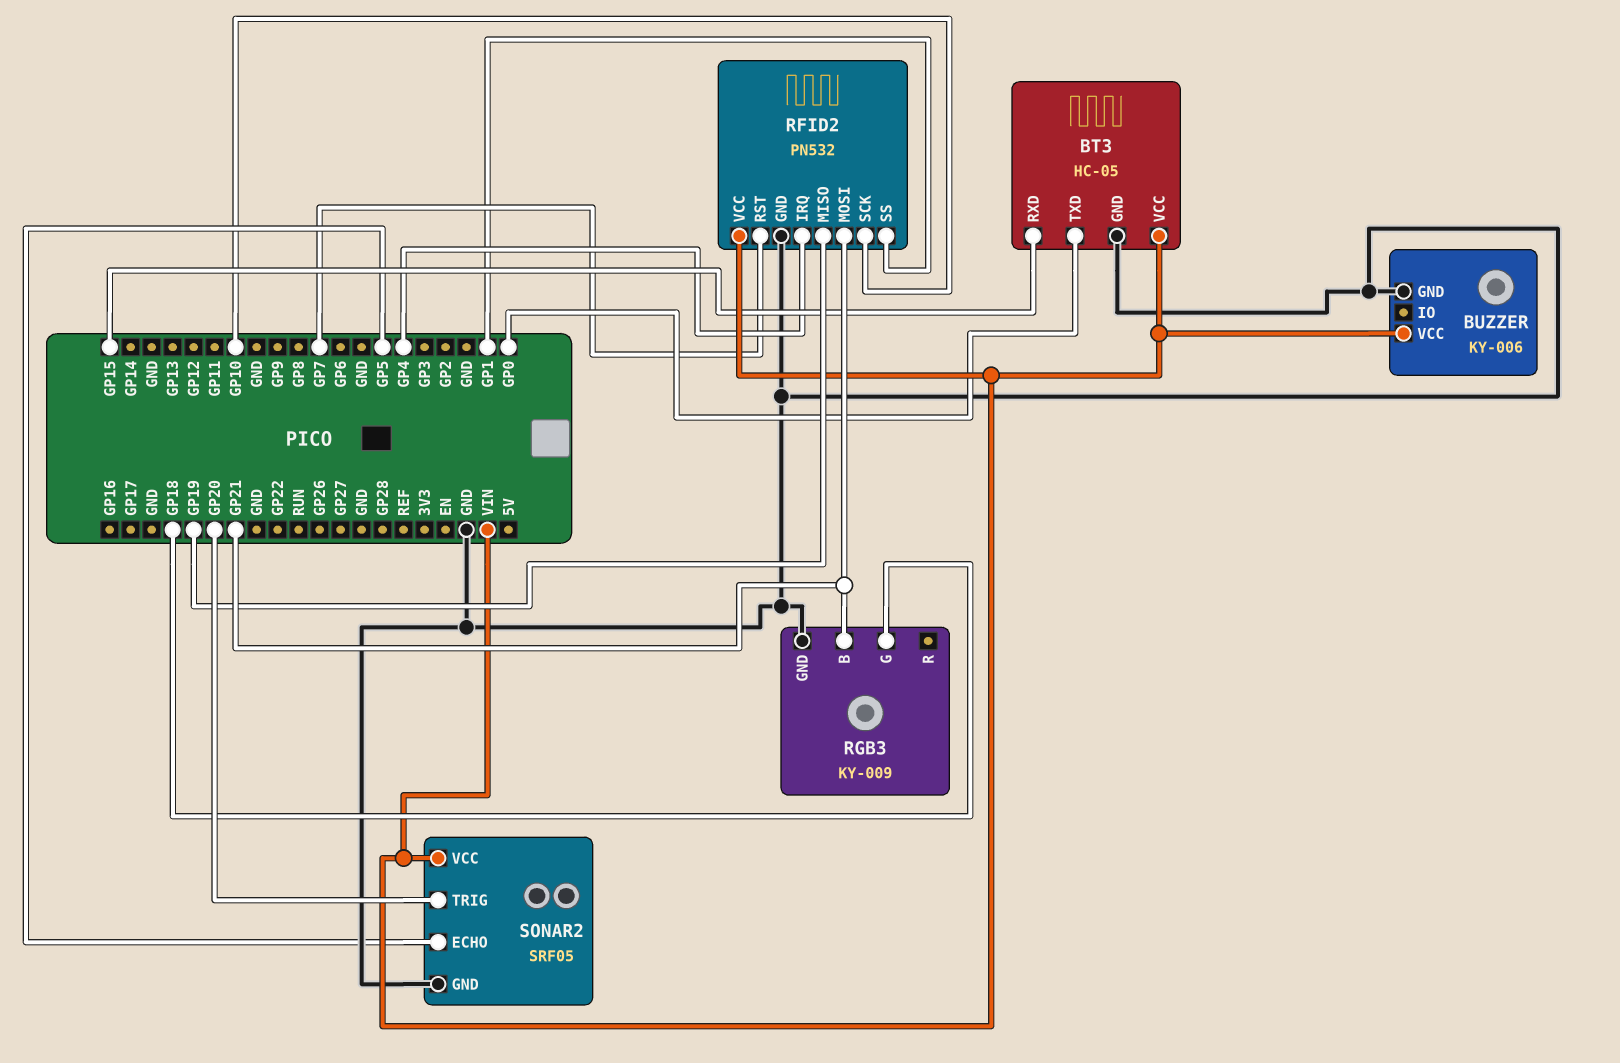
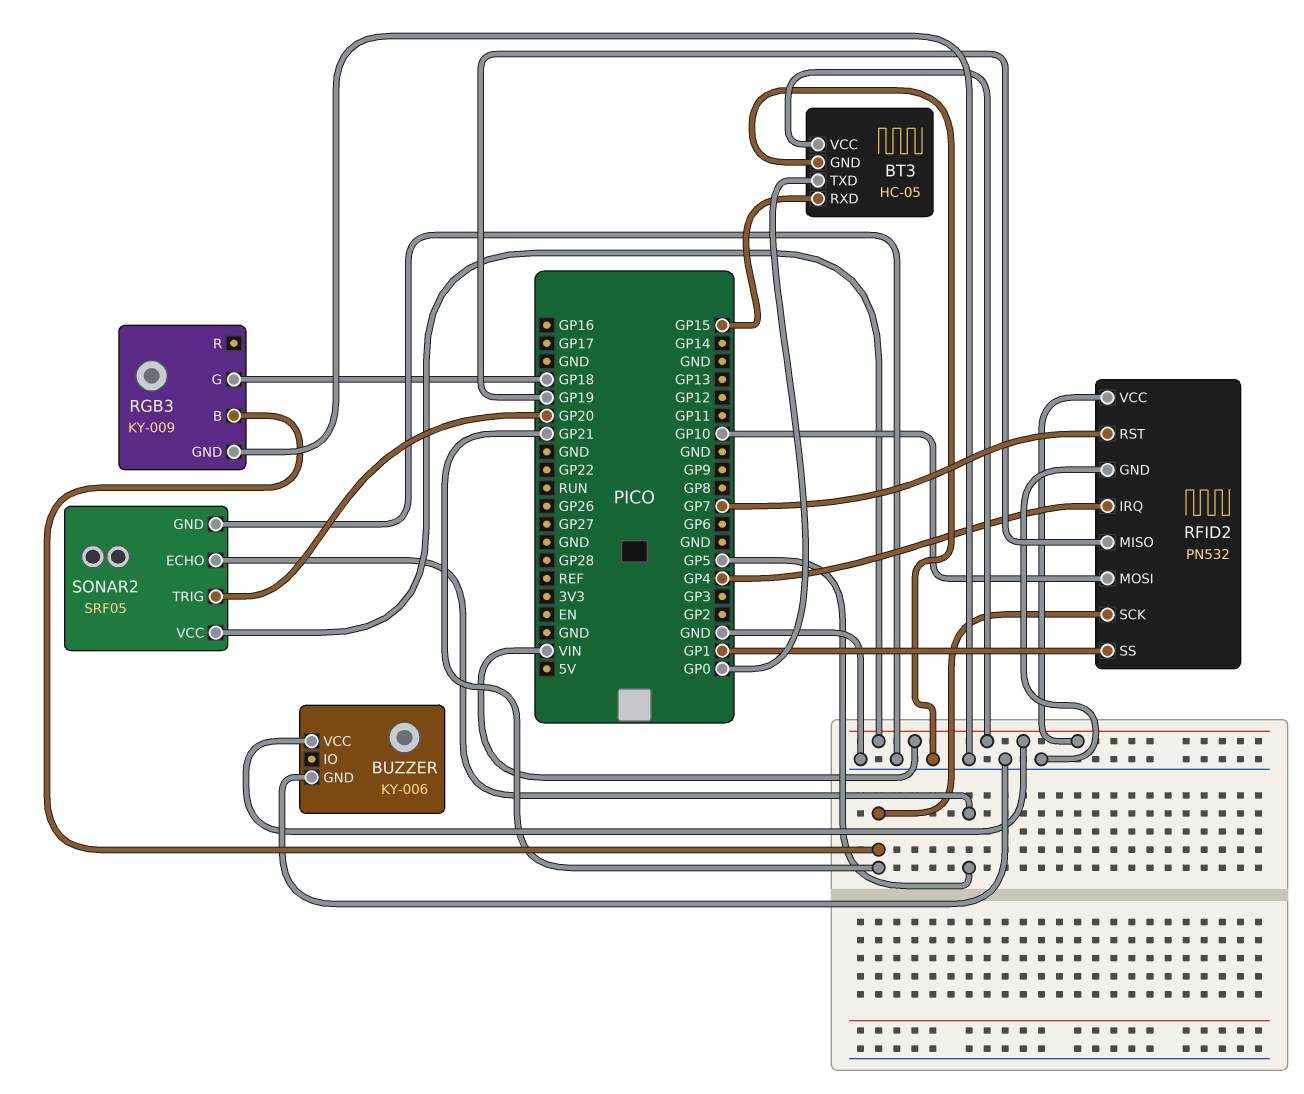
RFID2 pin MOSI: GP21 -> GP10
RFID2 pin SCK: GP10 -> GP21

